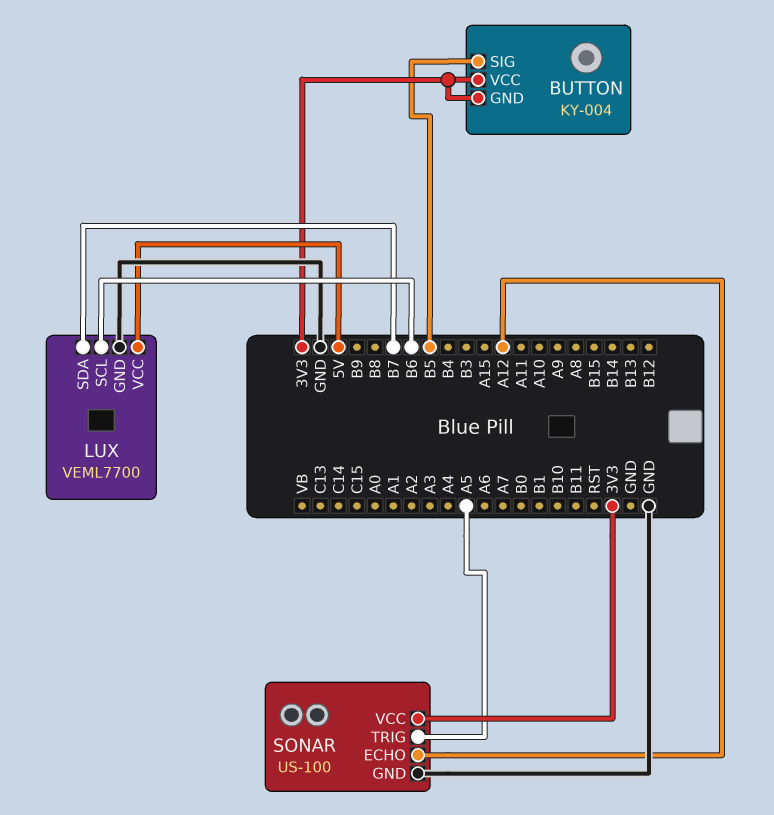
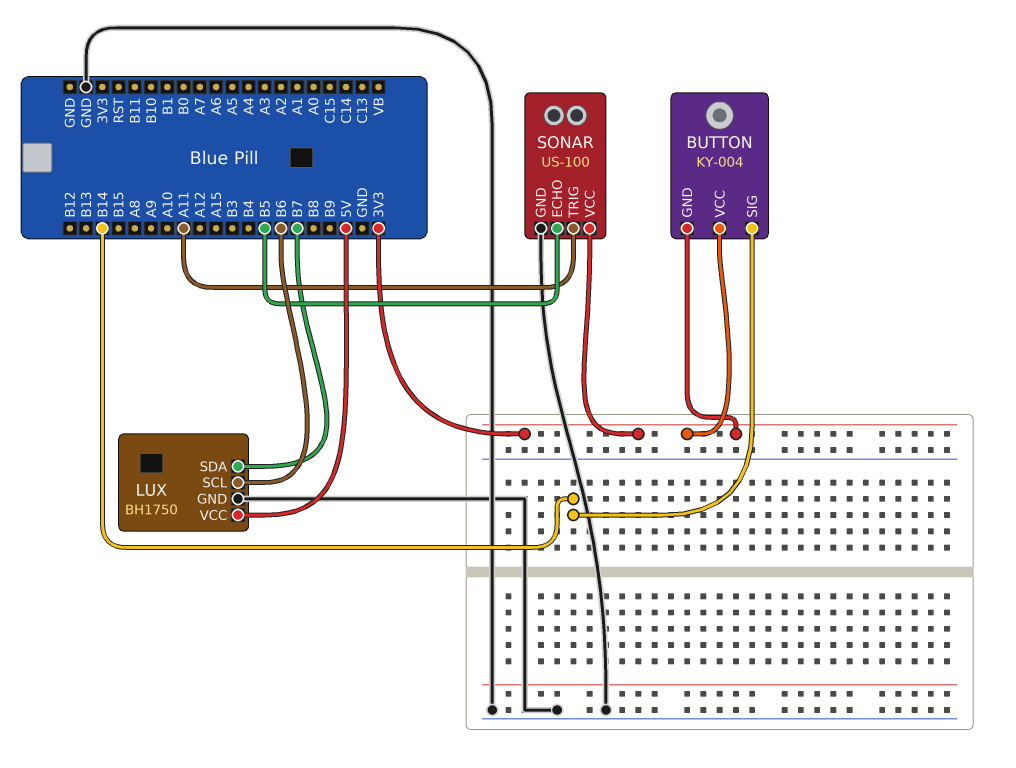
BUTTON pin SIG: B5 -> B14
LUX: VEML7700 -> BH1750
SONAR pin ECHO: A12 -> B5
SONAR pin TRIG: A5 -> A11

